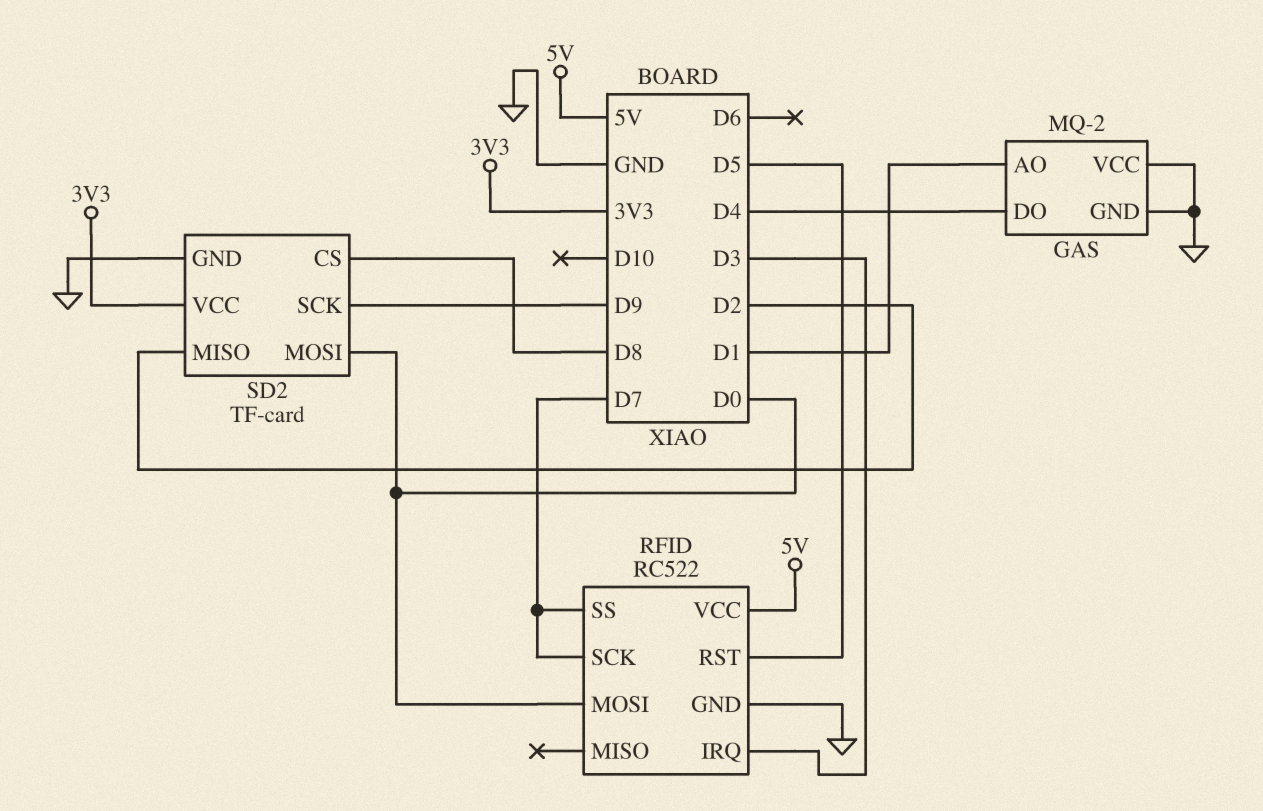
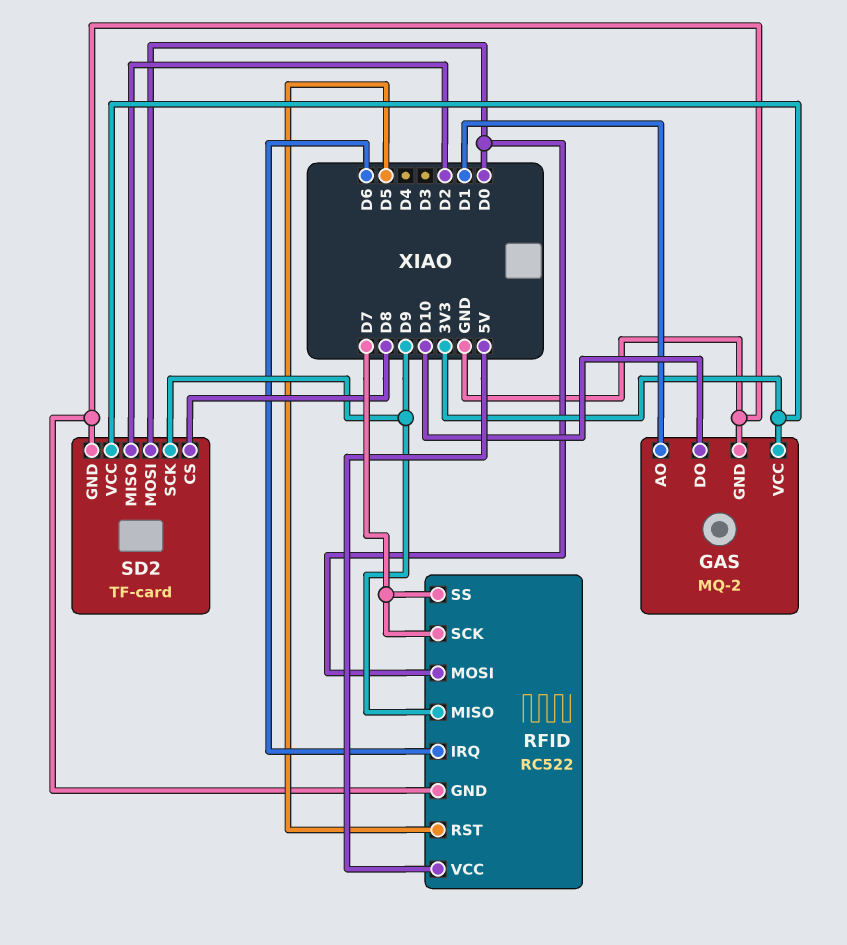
GAS pin DO: D4 -> D10
GAS pin VCC: GND -> 3V3
RFID pin IRQ: D3 -> D6
RFID pin MISO: none -> D9

